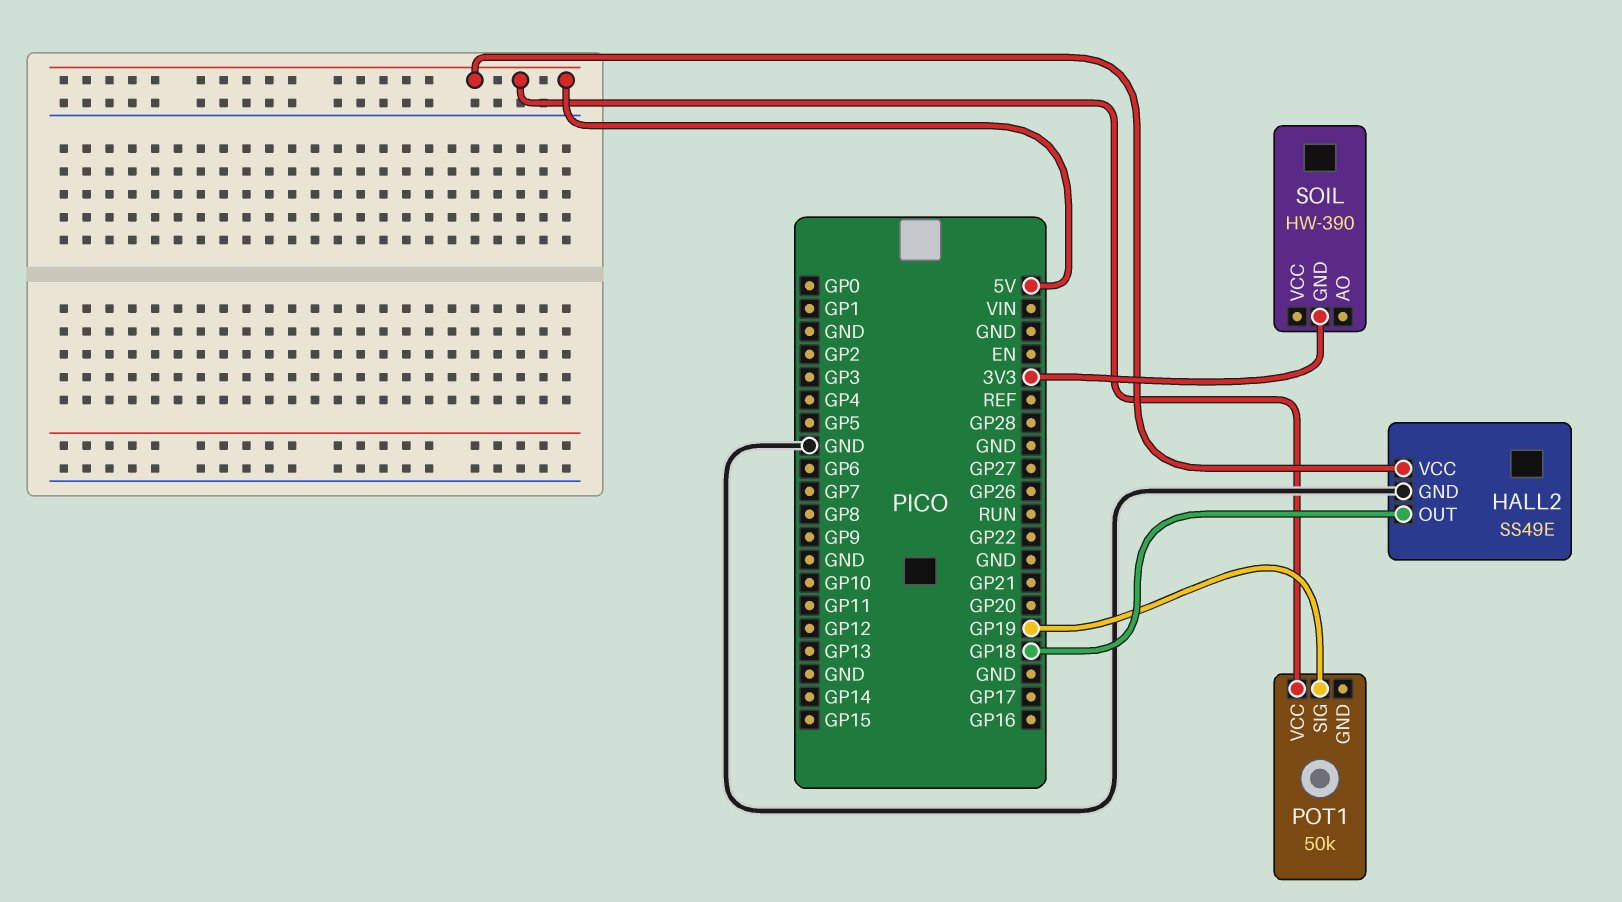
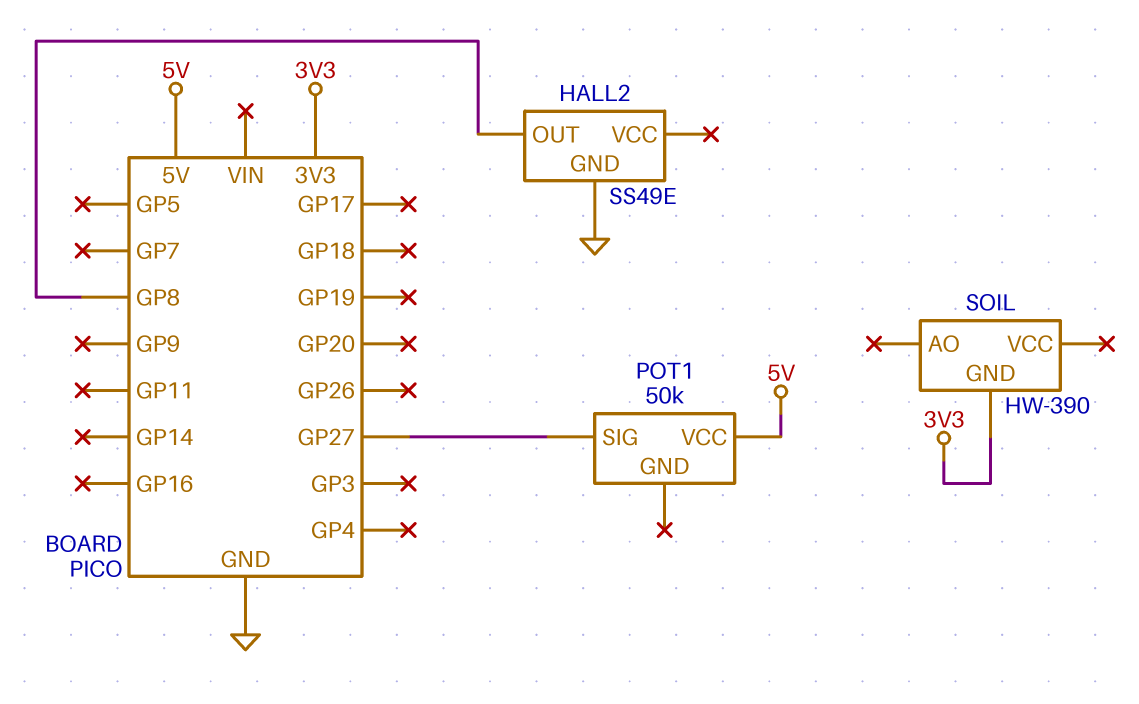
HALL2 pin OUT: GP18 -> GP8
HALL2 pin VCC: 5V -> none
POT1 pin SIG: GP19 -> GP27

